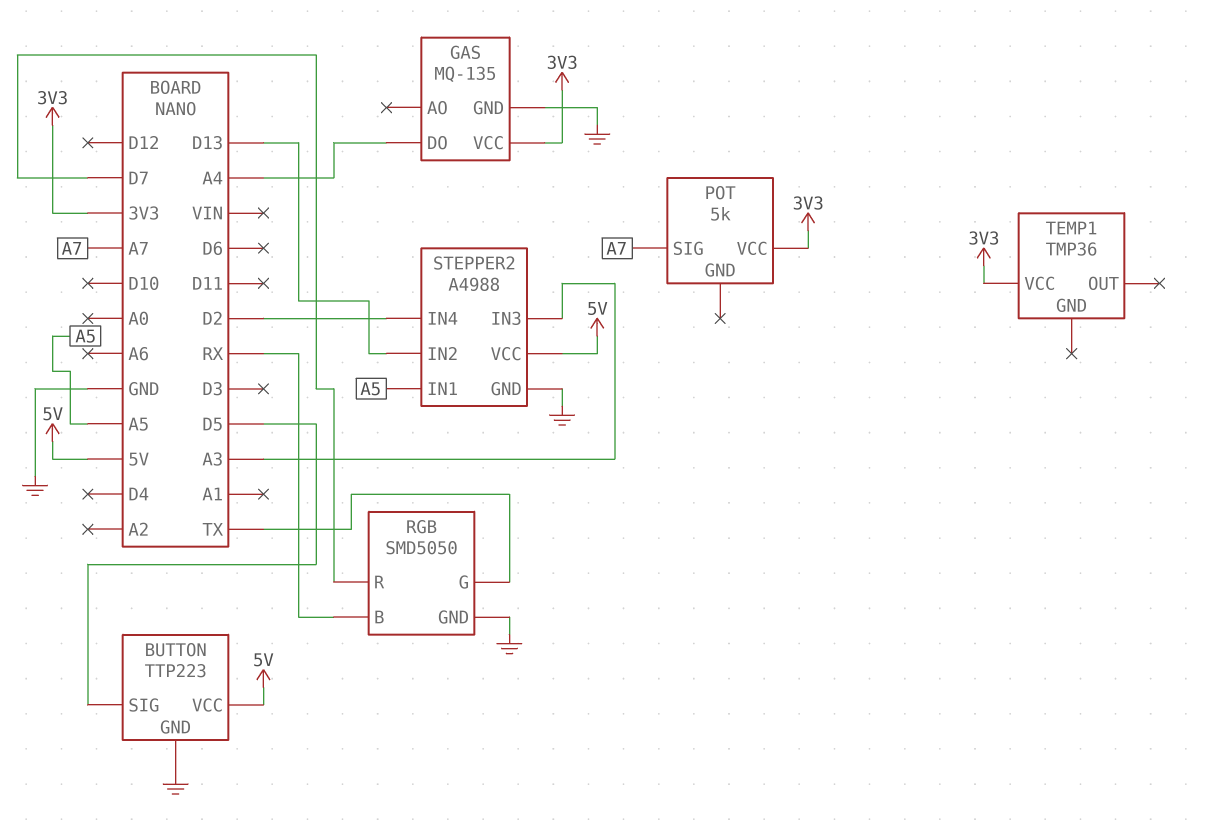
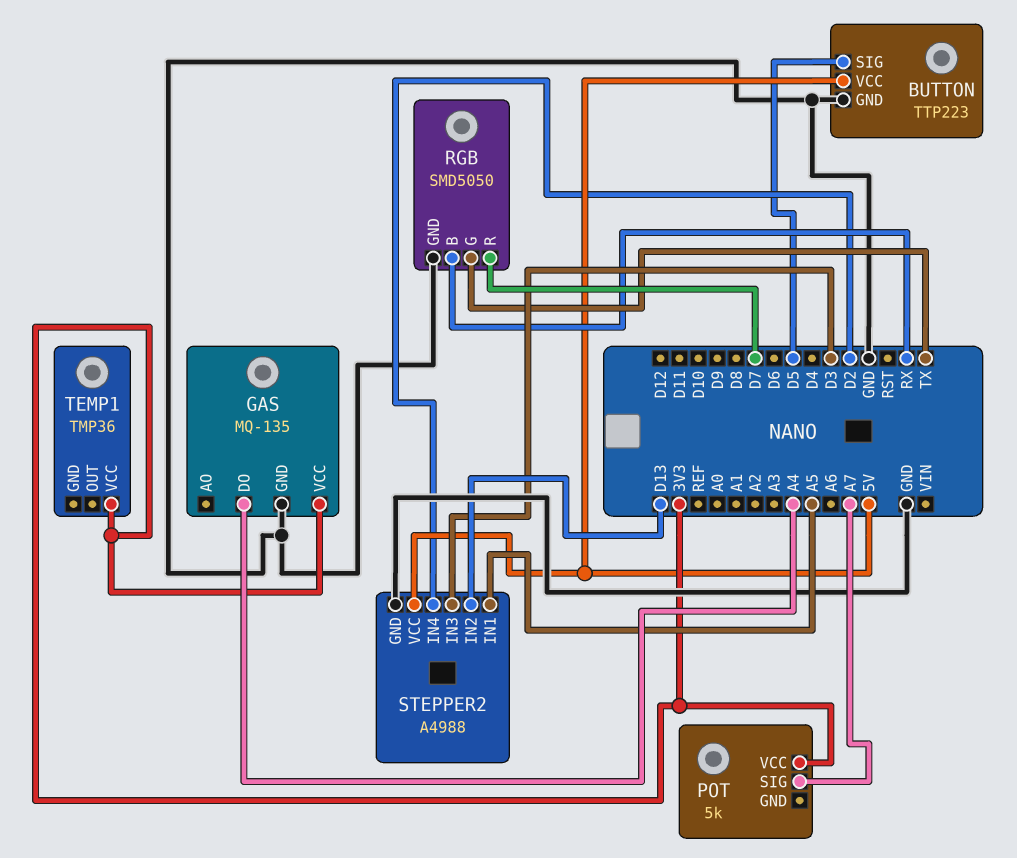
STEPPER2 pin IN3: A3 -> D3

